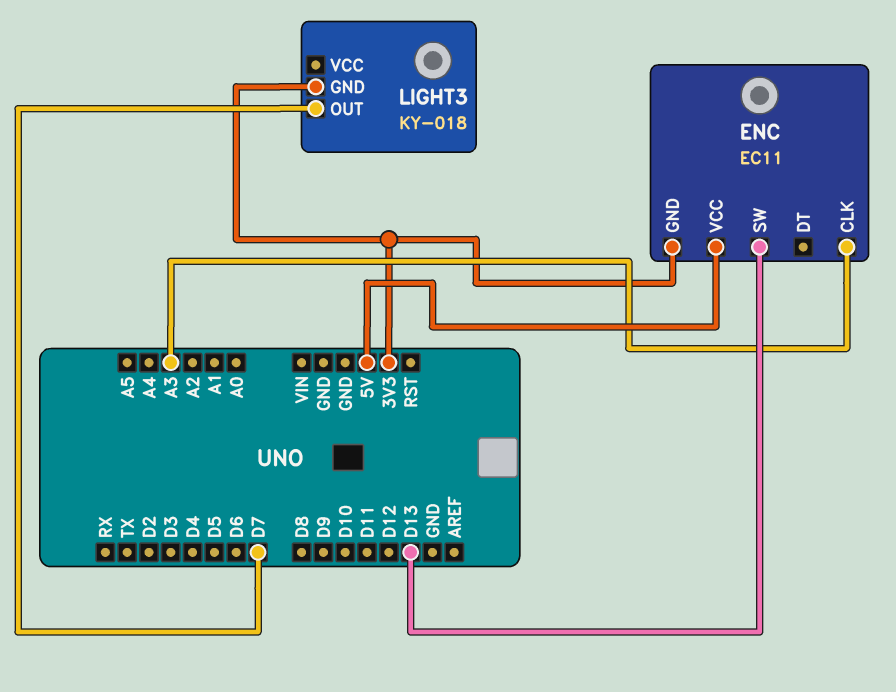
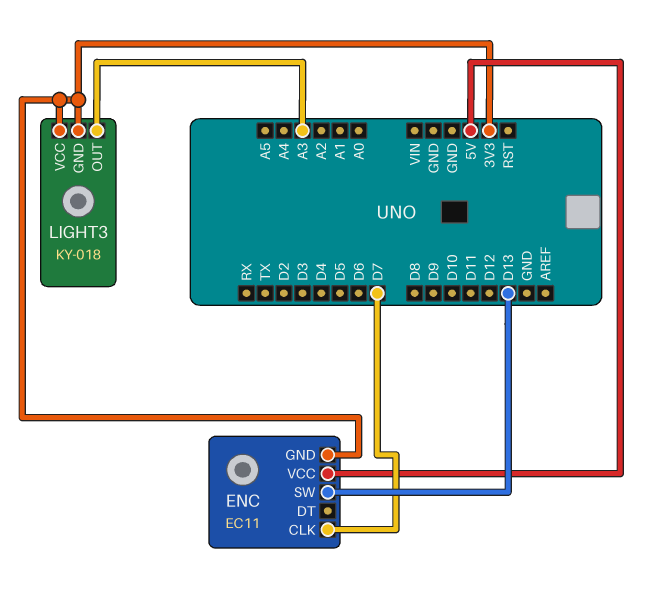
ENC pin CLK: A3 -> D7
LIGHT3 pin OUT: D7 -> A3
LIGHT3 pin VCC: none -> 3V3

